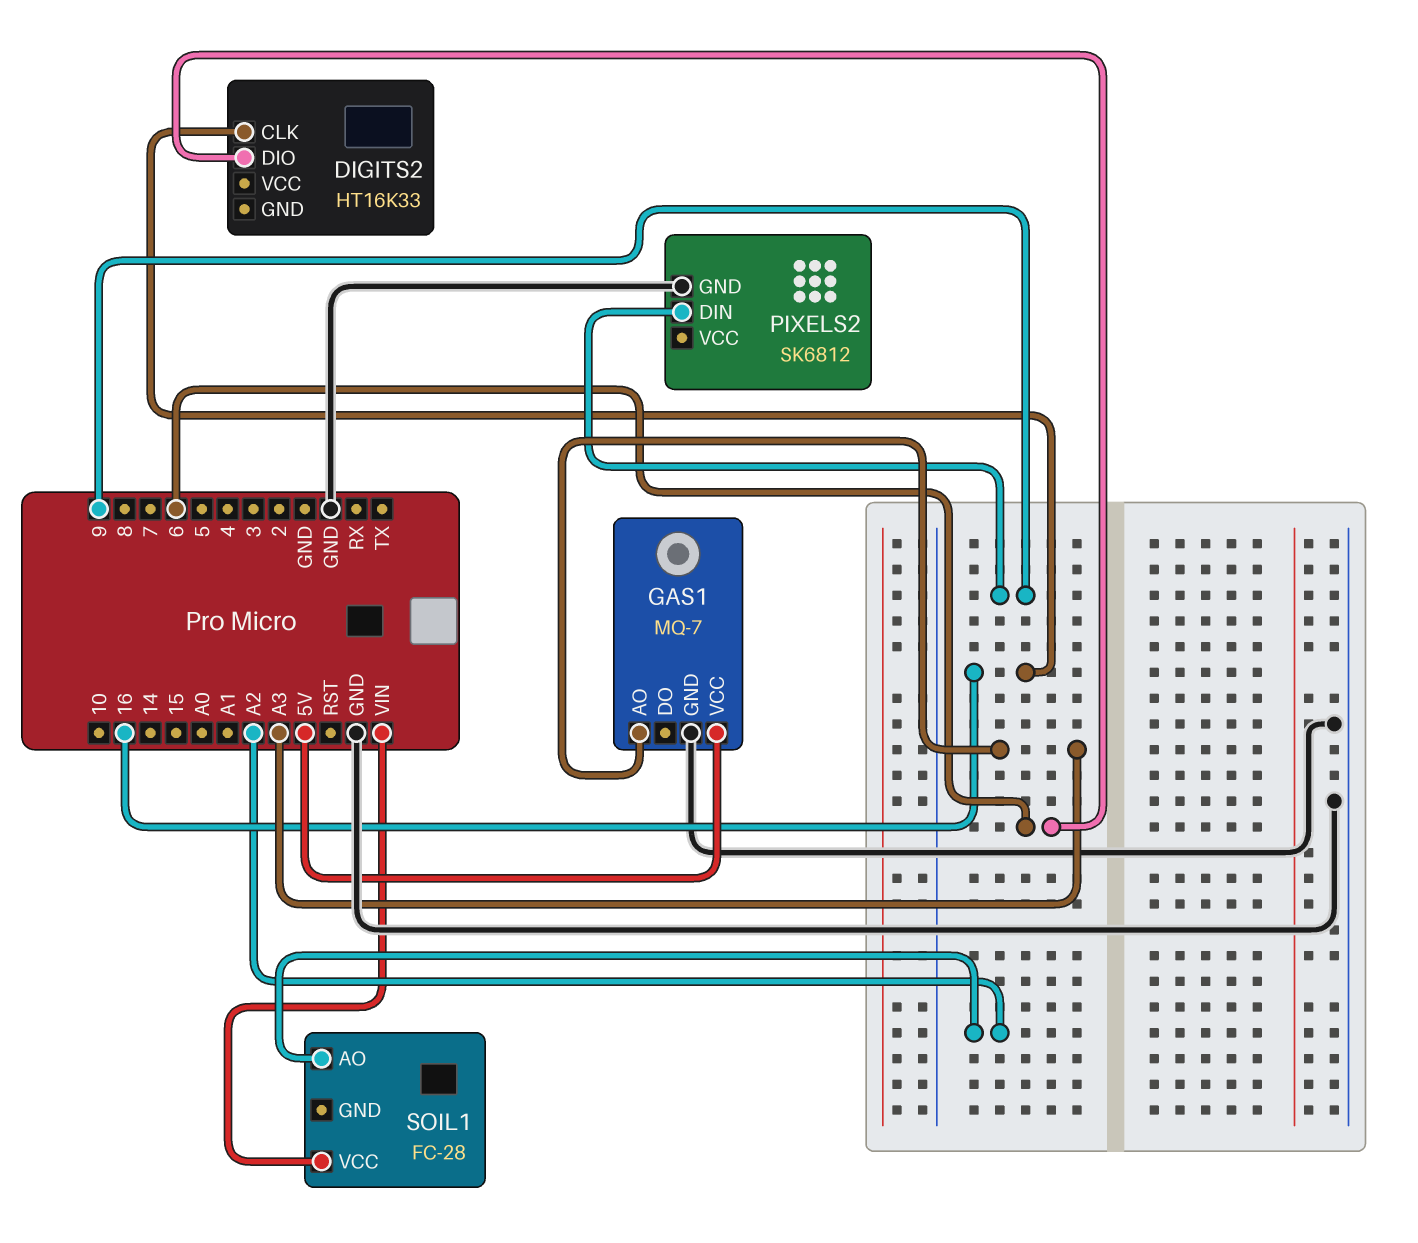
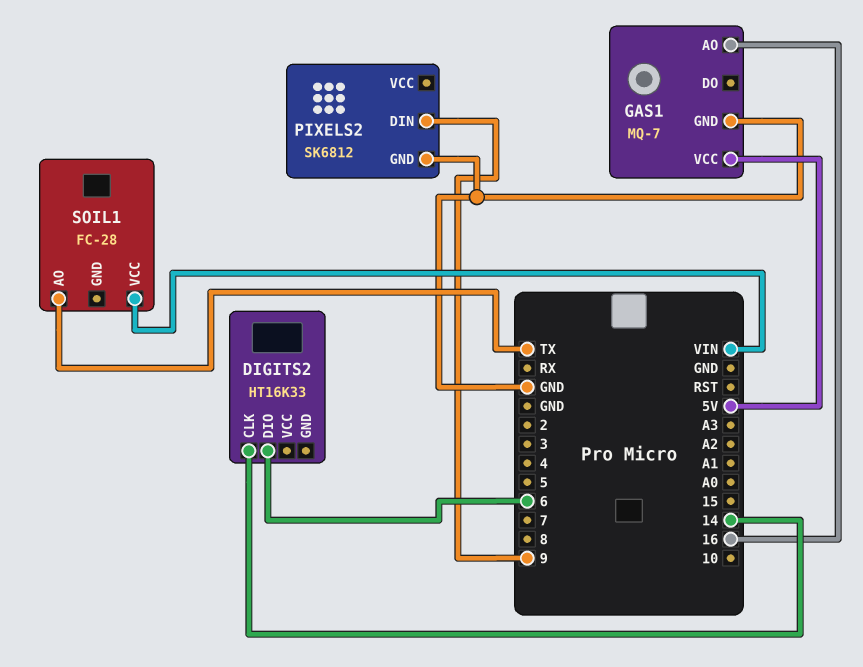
DIGITS2 pin CLK: 16 -> 14
GAS1 pin AO: A3 -> 16
SOIL1 pin AO: A2 -> TX

